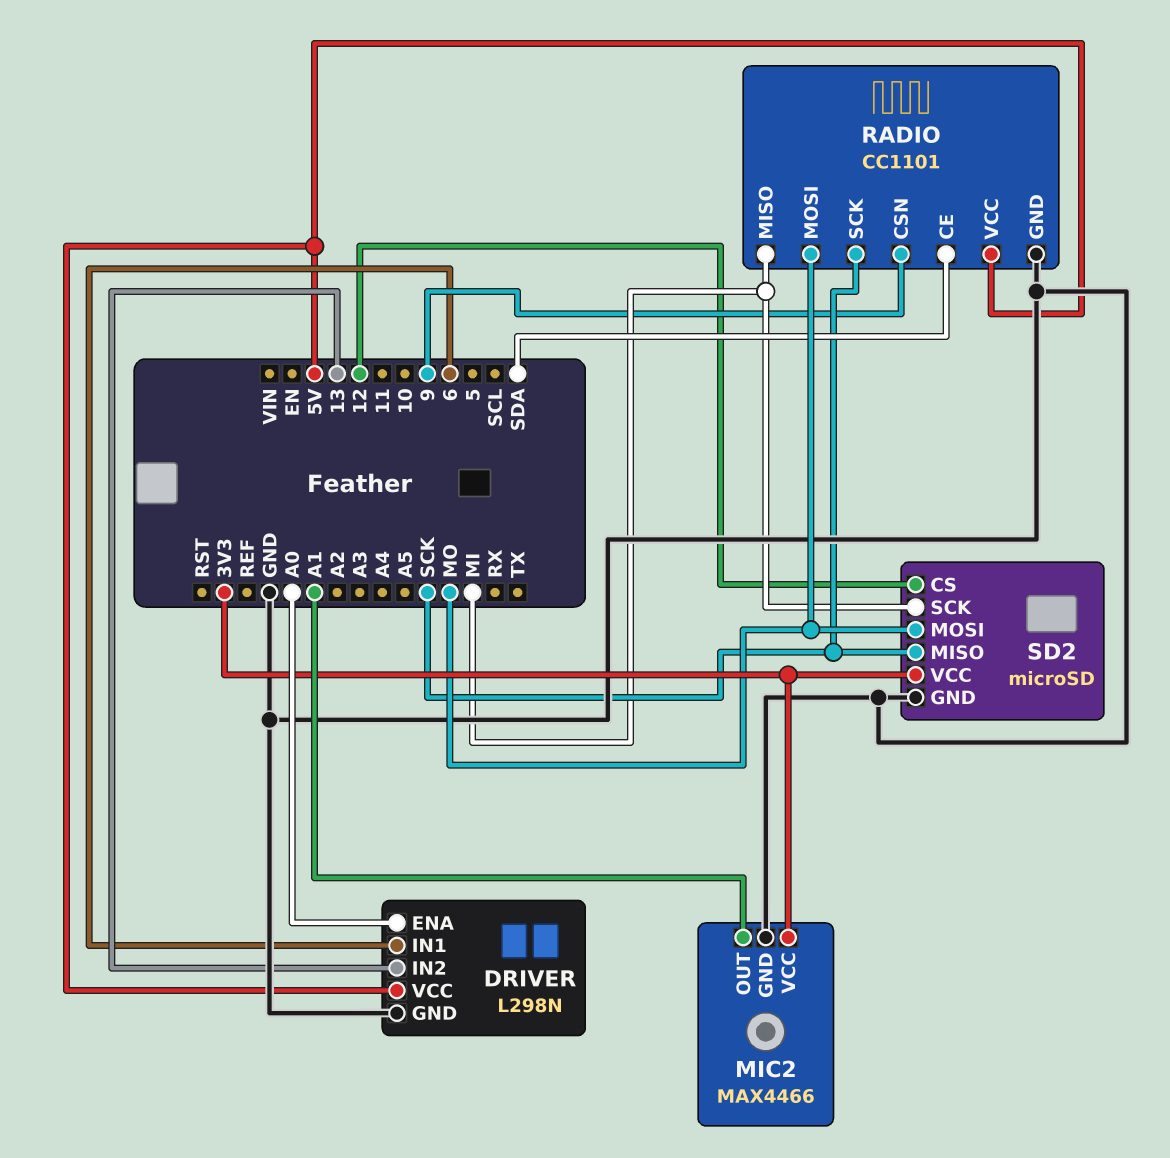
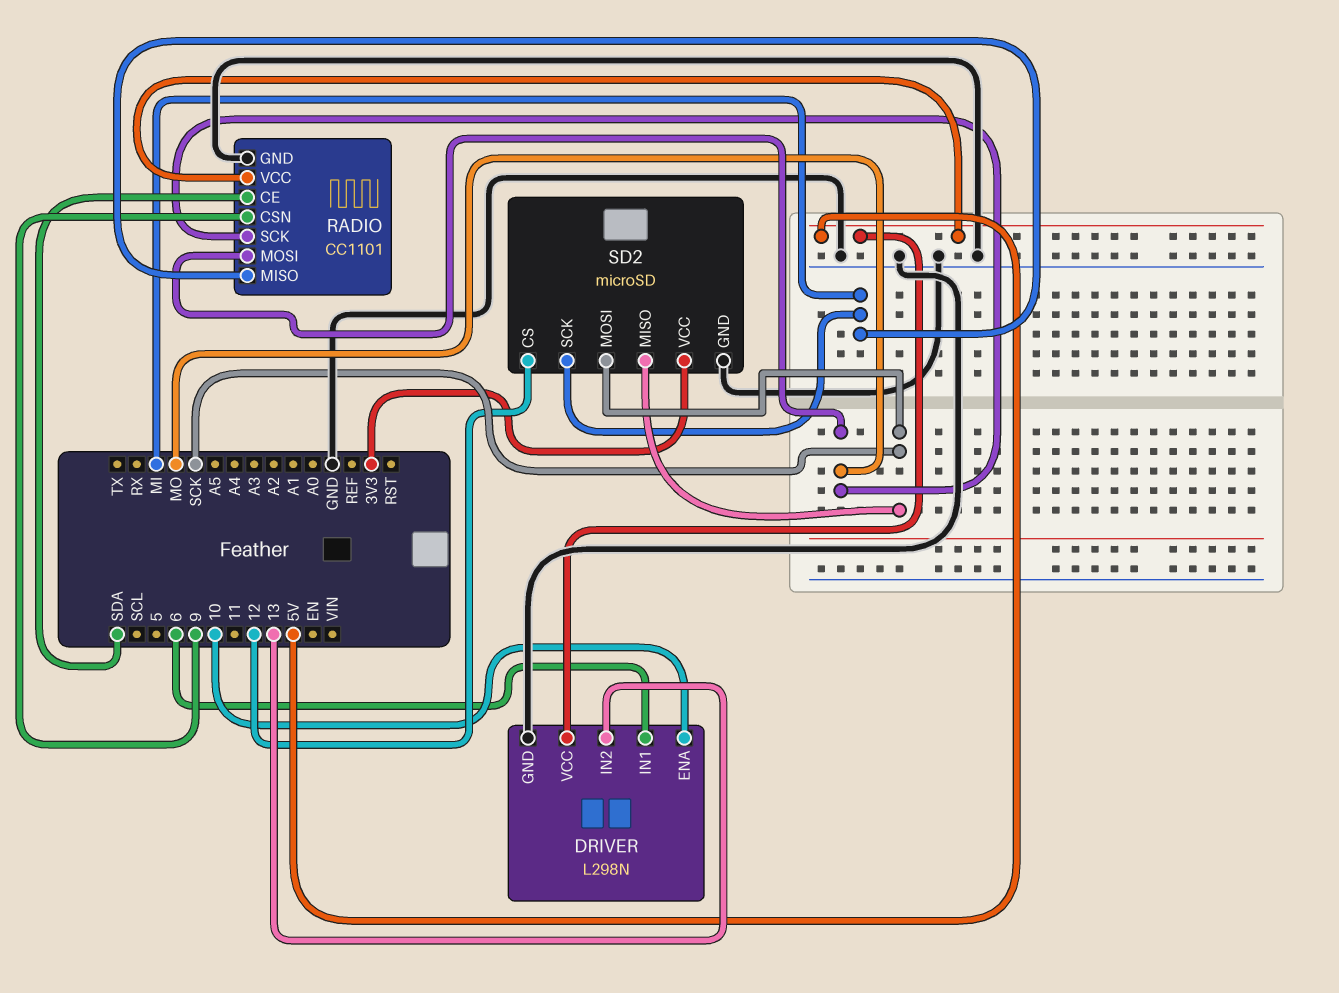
DRIVER pin ENA: A0 -> 10
MIC2: MAX4466 -> none
MIC2 pin GND: GND -> none
MIC2 pin OUT: A1 -> none
MIC2 pin VCC: 3V3 -> none
RADIO pin SCK: SCK -> MO
SD2 pin MOSI: MO -> SCK

